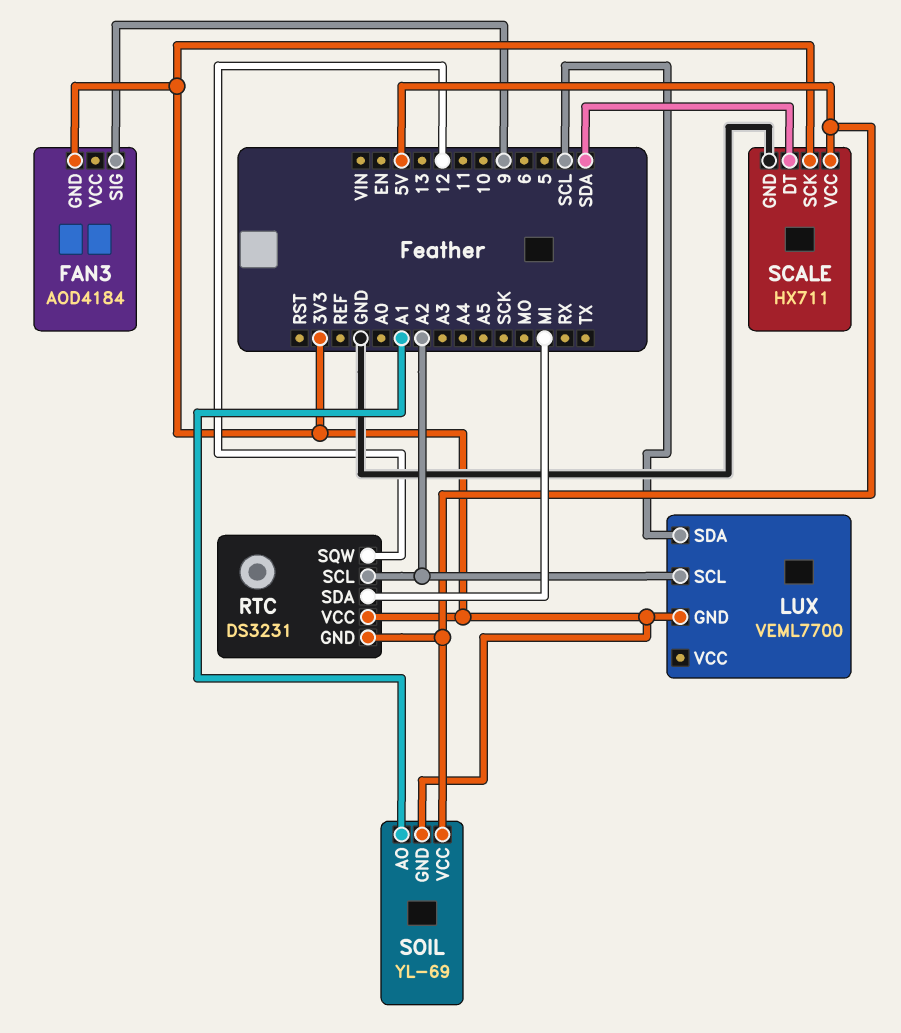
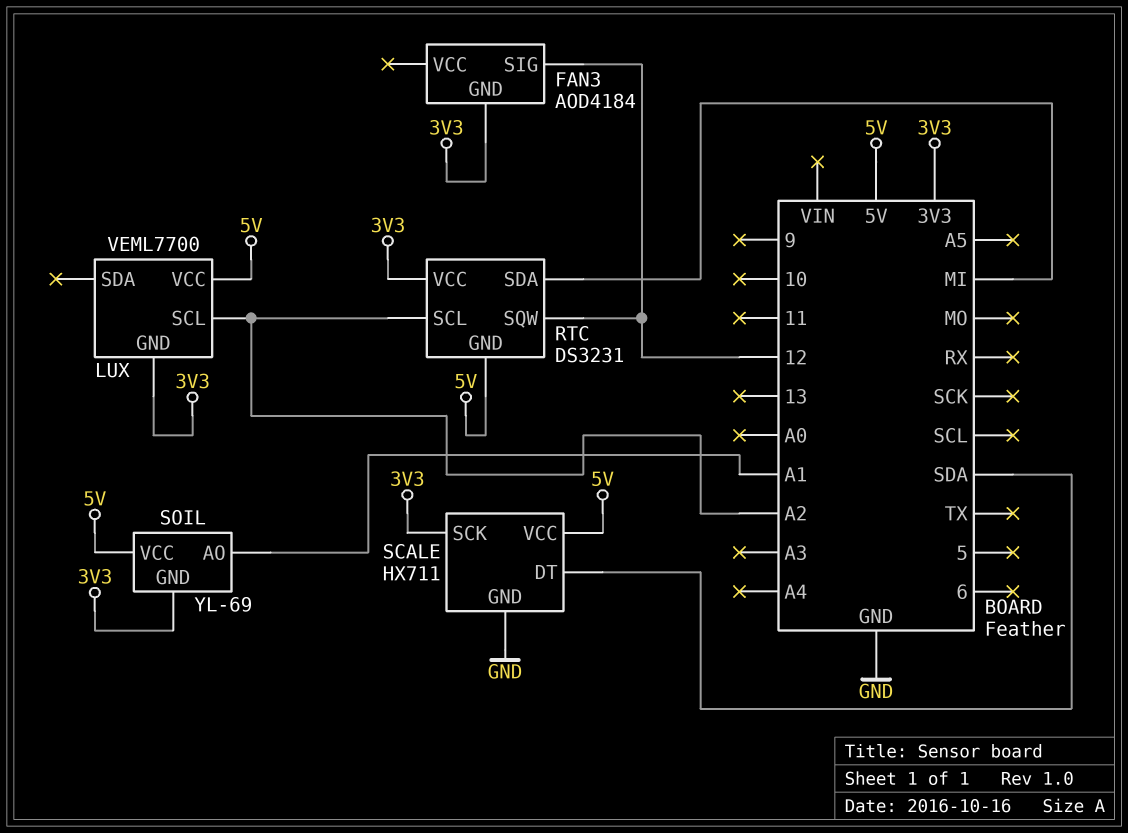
FAN3 pin SIG: 9 -> 12
LUX pin SDA: SCL -> none
LUX pin VCC: none -> 5V

